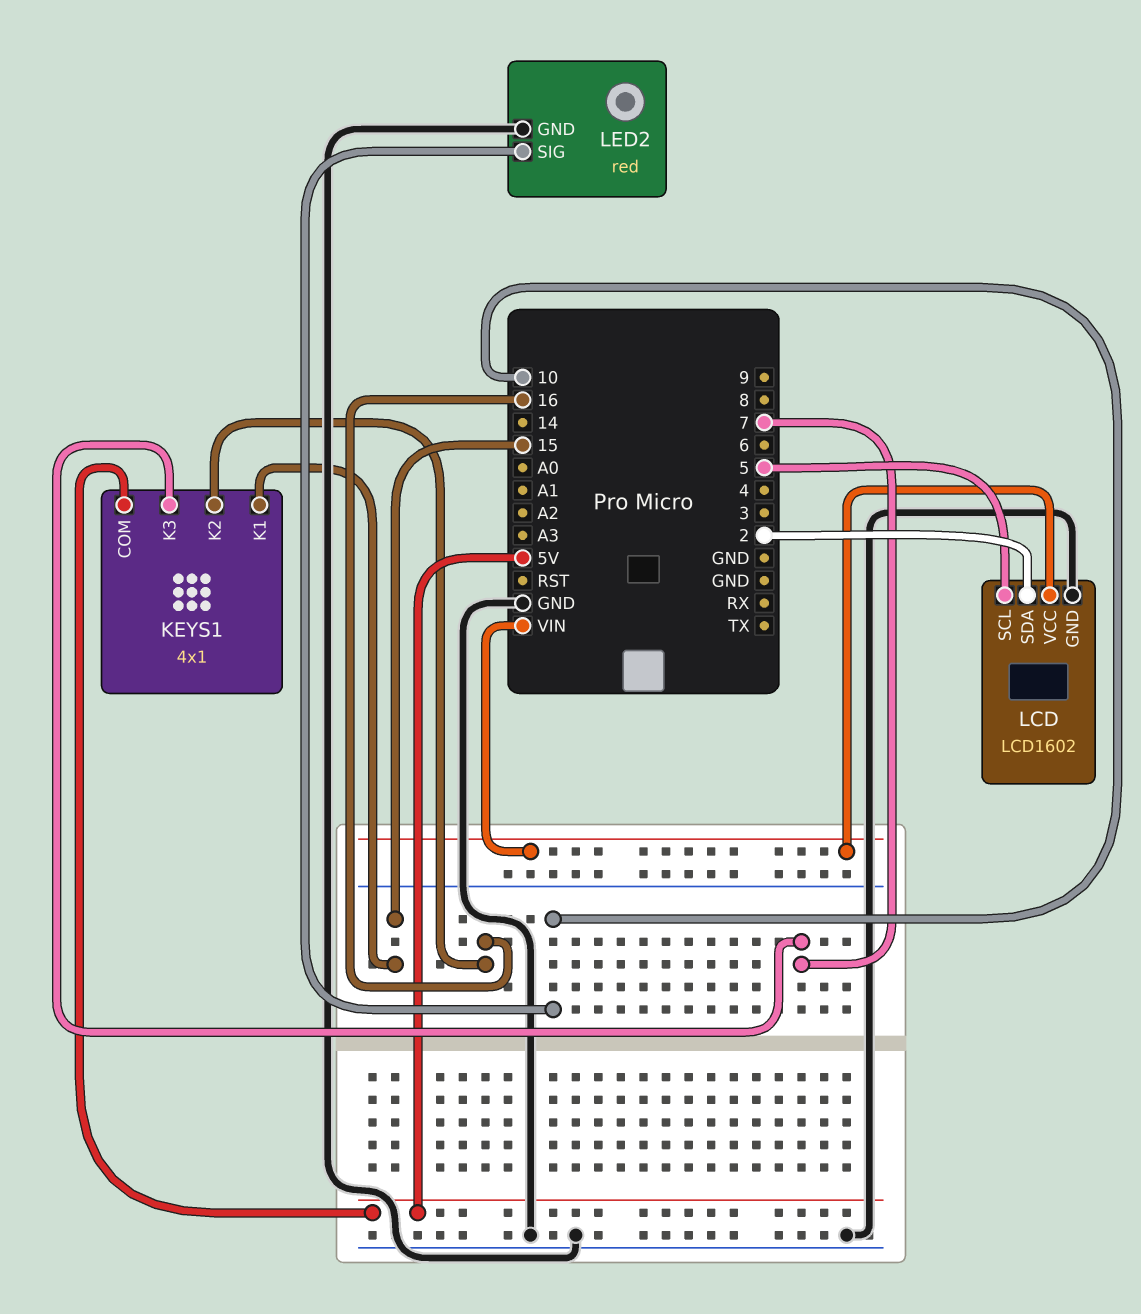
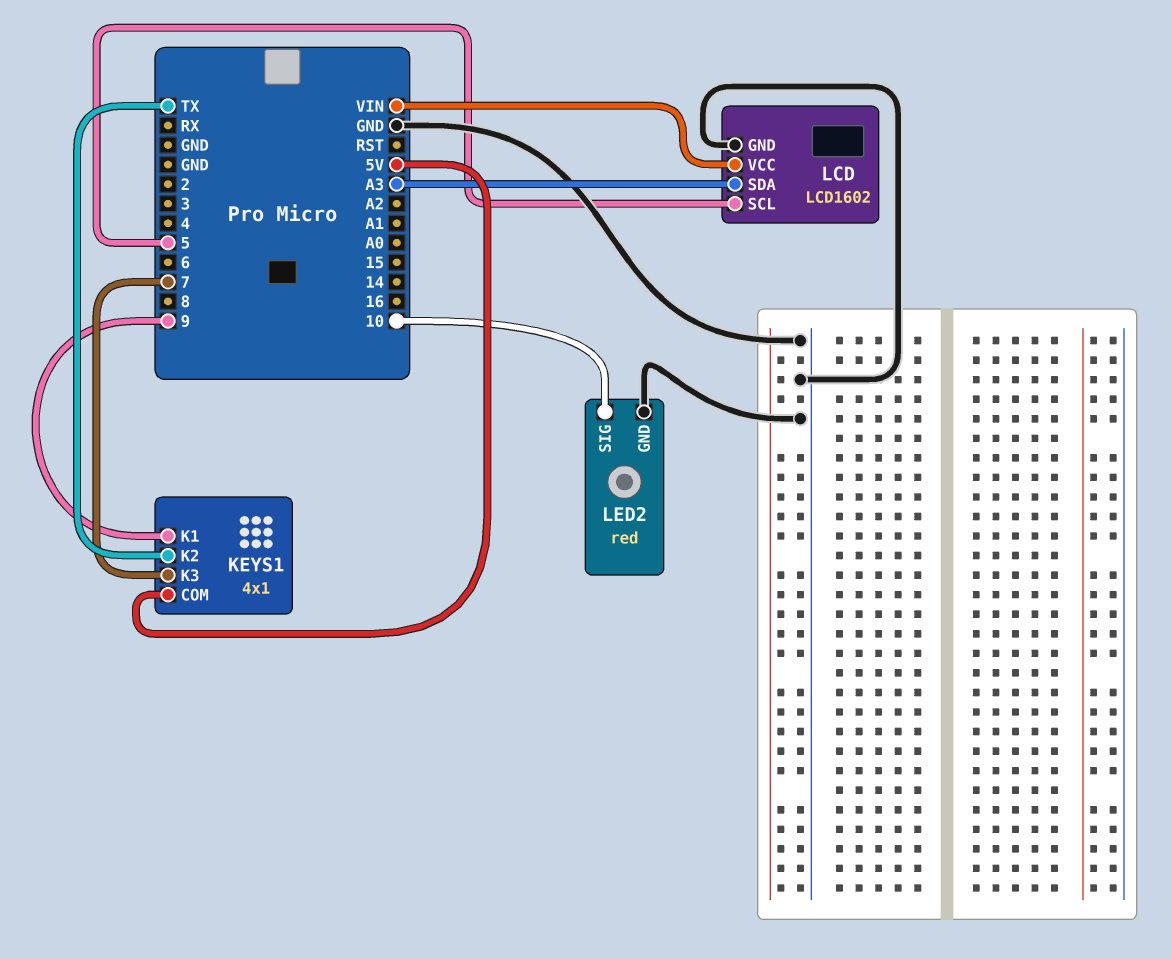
KEYS1 pin K1: 15 -> 9
KEYS1 pin K2: 16 -> TX
LCD pin SDA: 2 -> A3

